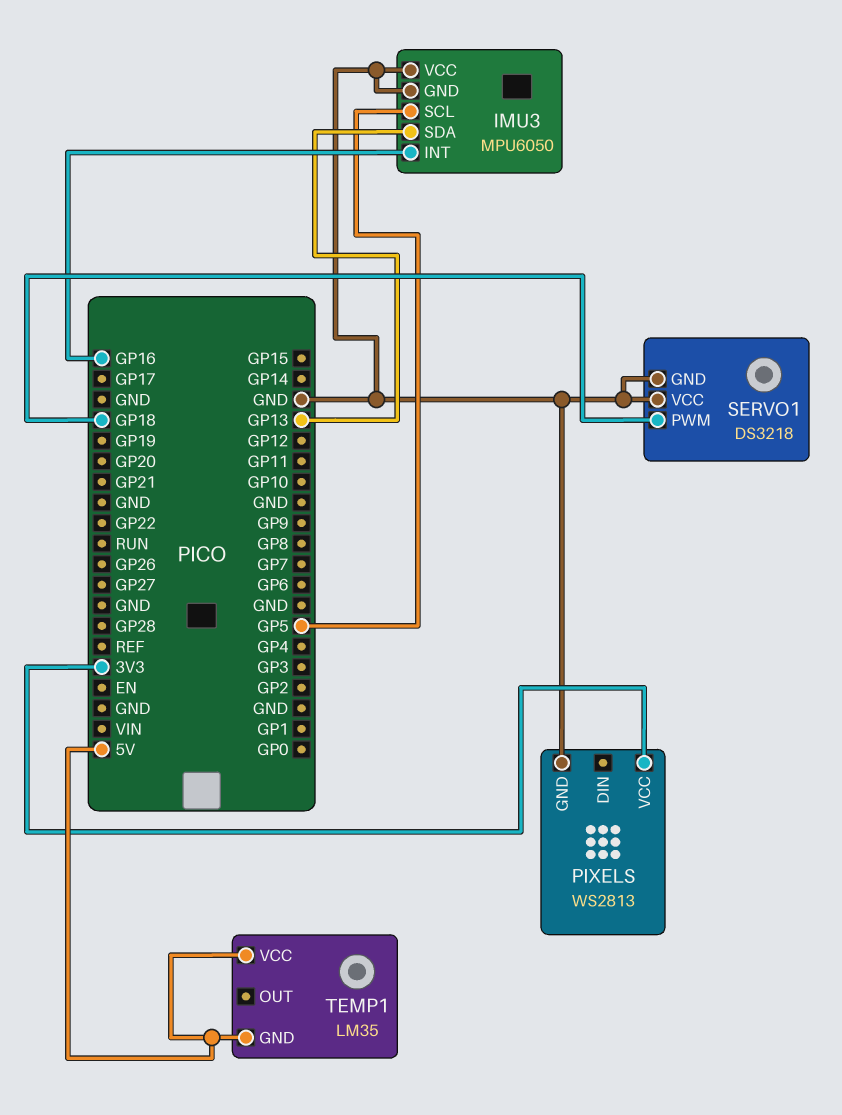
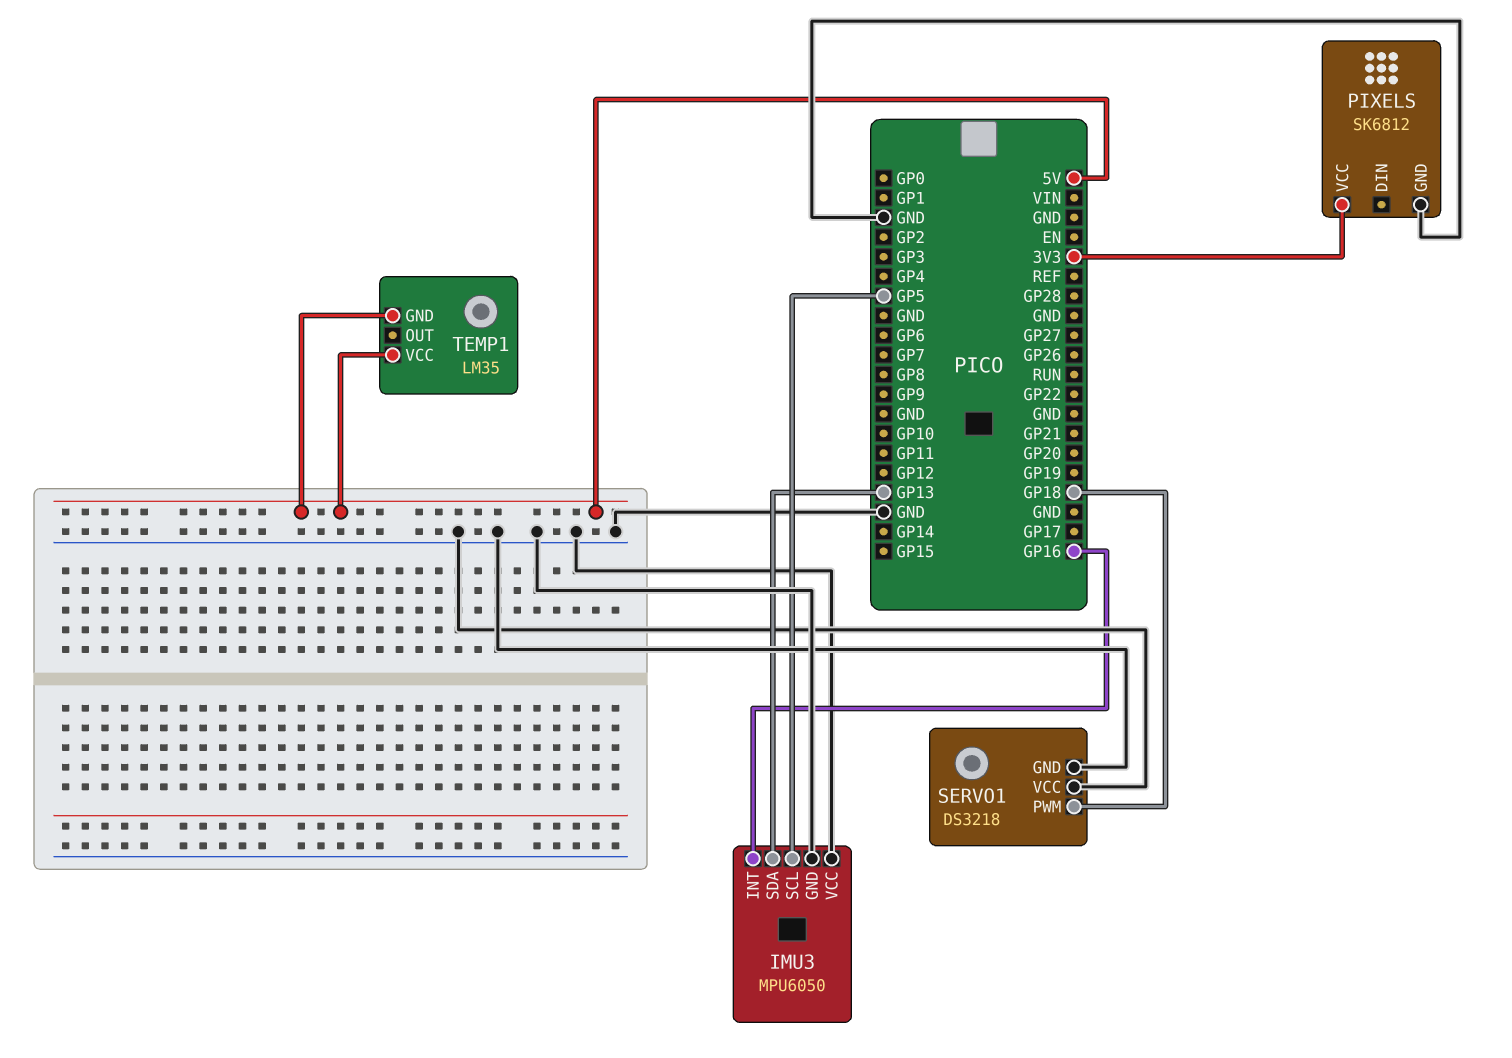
PIXELS: WS2813 -> SK6812

